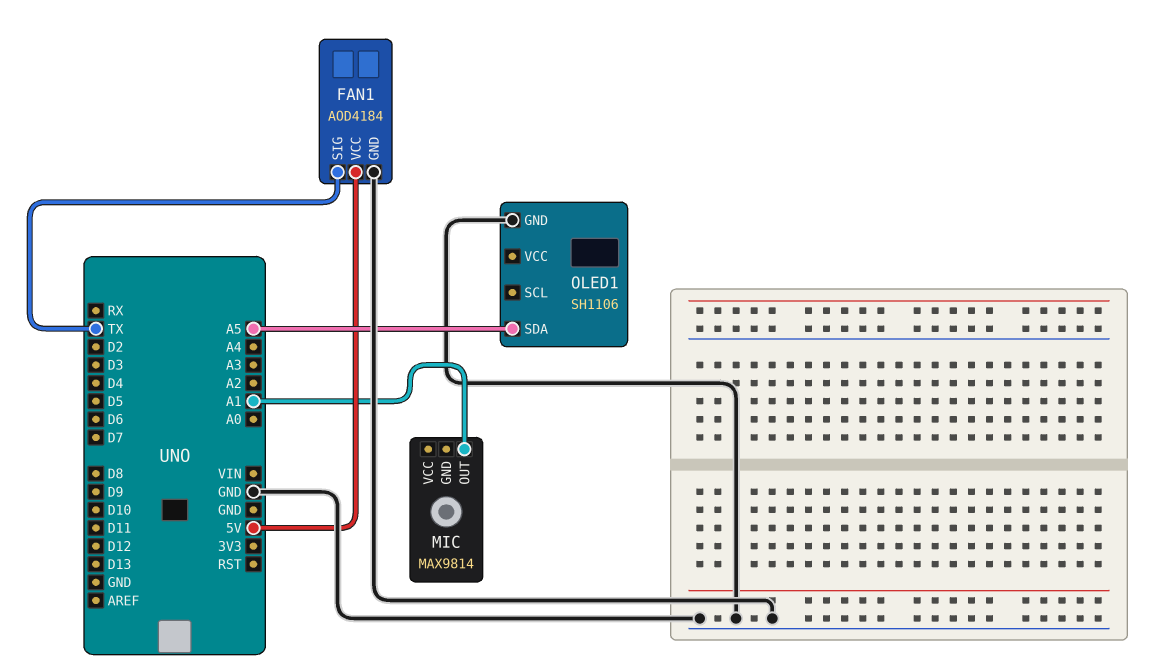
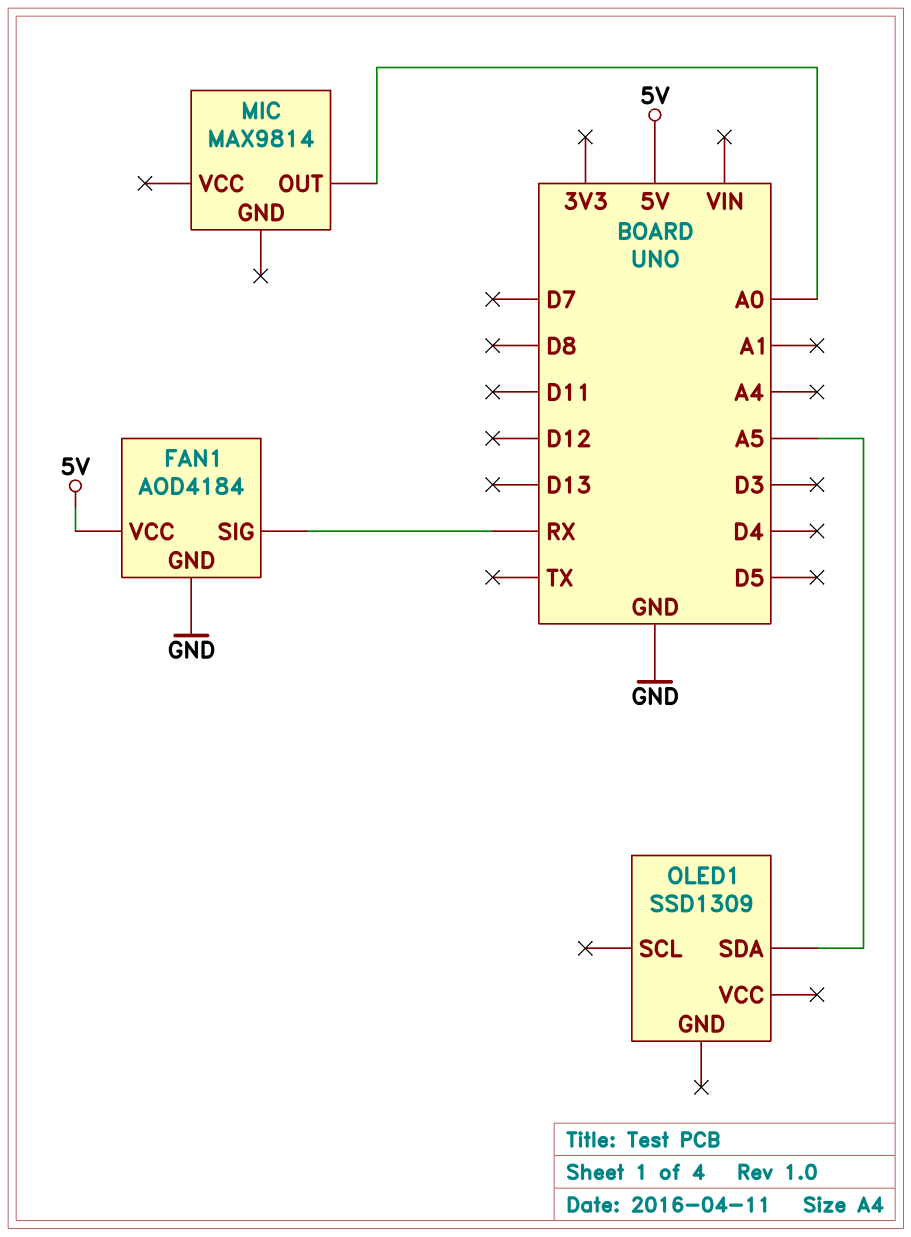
FAN1 pin SIG: TX -> RX
MIC pin OUT: A1 -> A0
OLED1: SH1106 -> SSD1309
OLED1 pin GND: GND -> none

